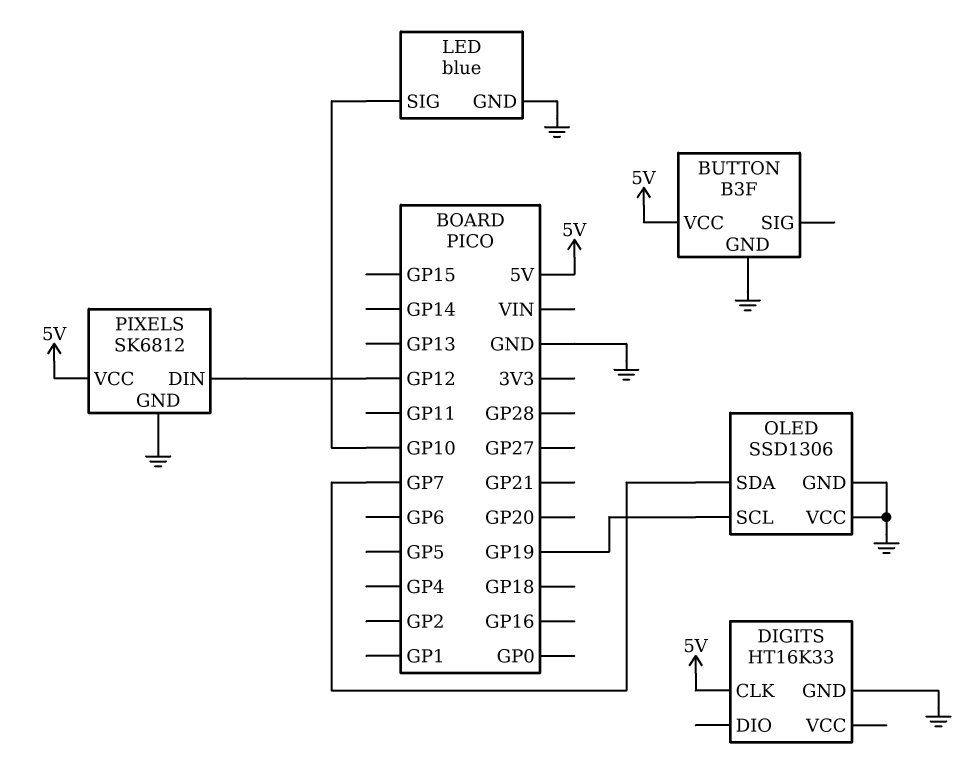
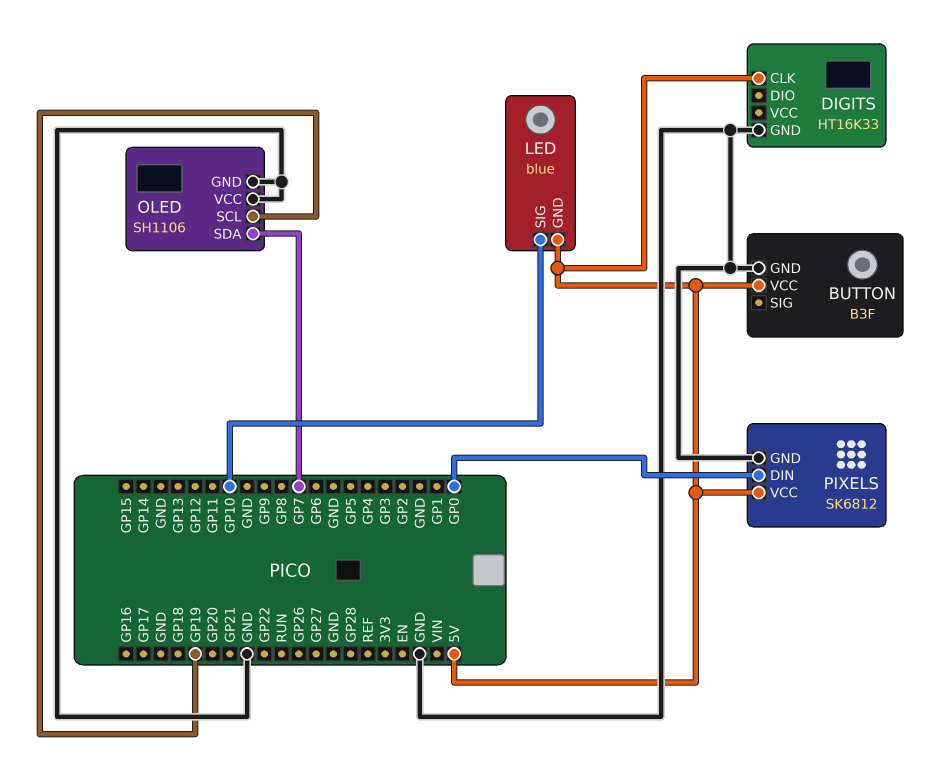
LED pin GND: GND -> 5V
OLED: SSD1306 -> SH1106
PIXELS pin DIN: GP12 -> GP0

